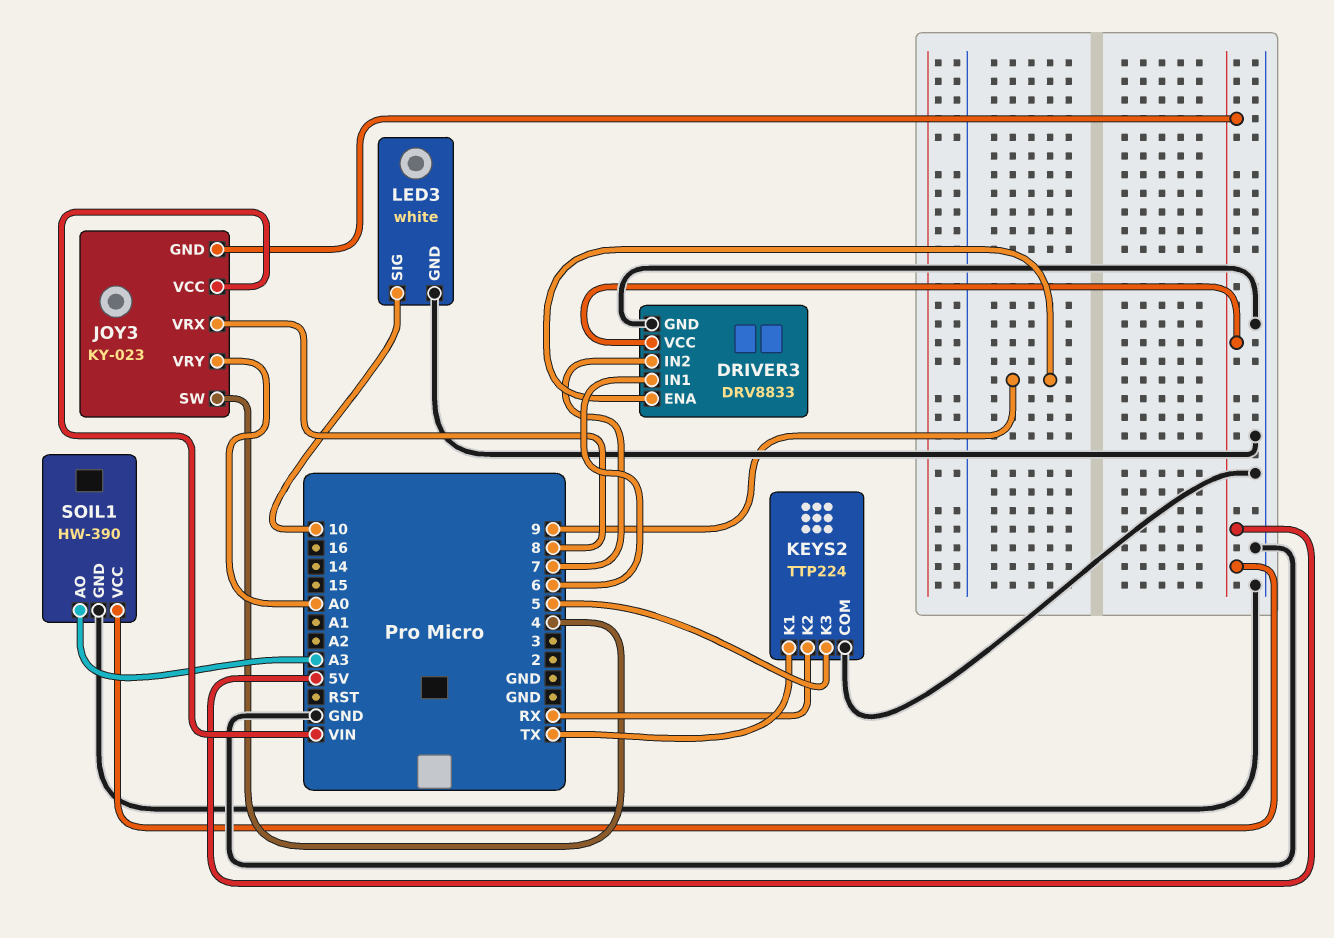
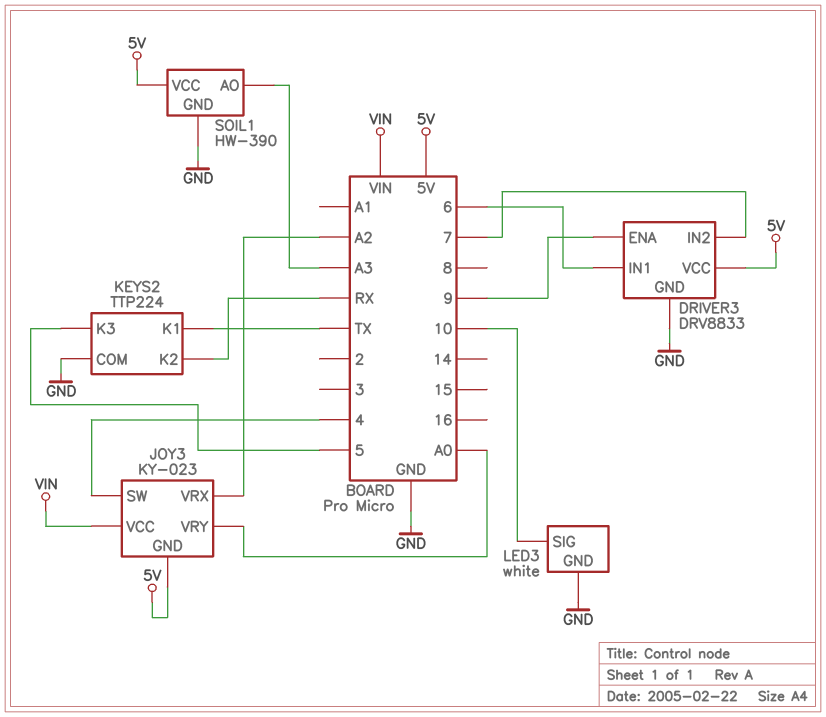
JOY3 pin VRX: 8 -> A2

